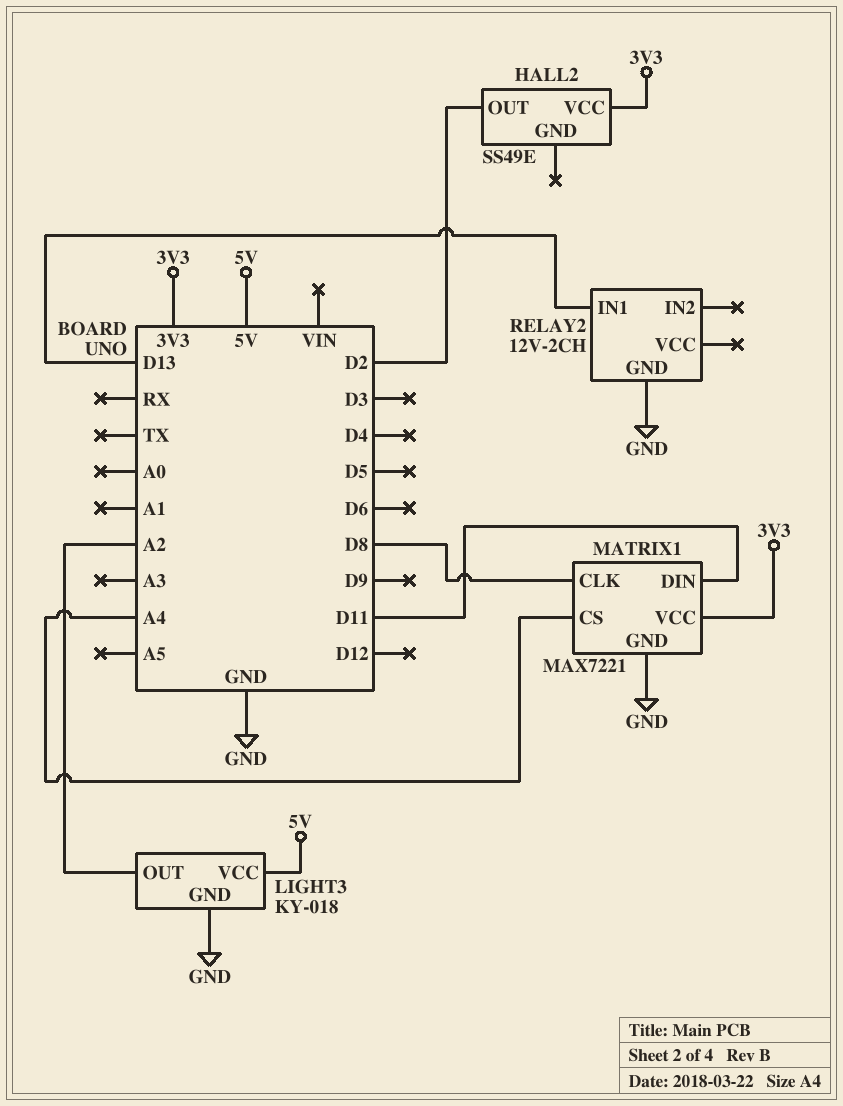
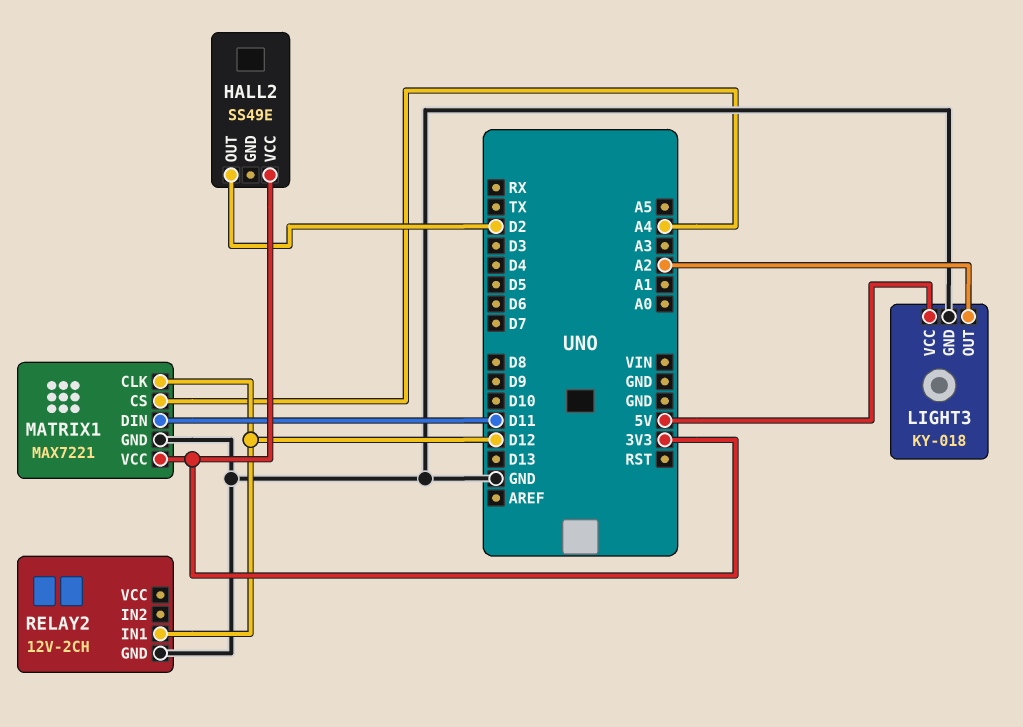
MATRIX1 pin CLK: D8 -> D12
RELAY2 pin IN1: D13 -> D12

